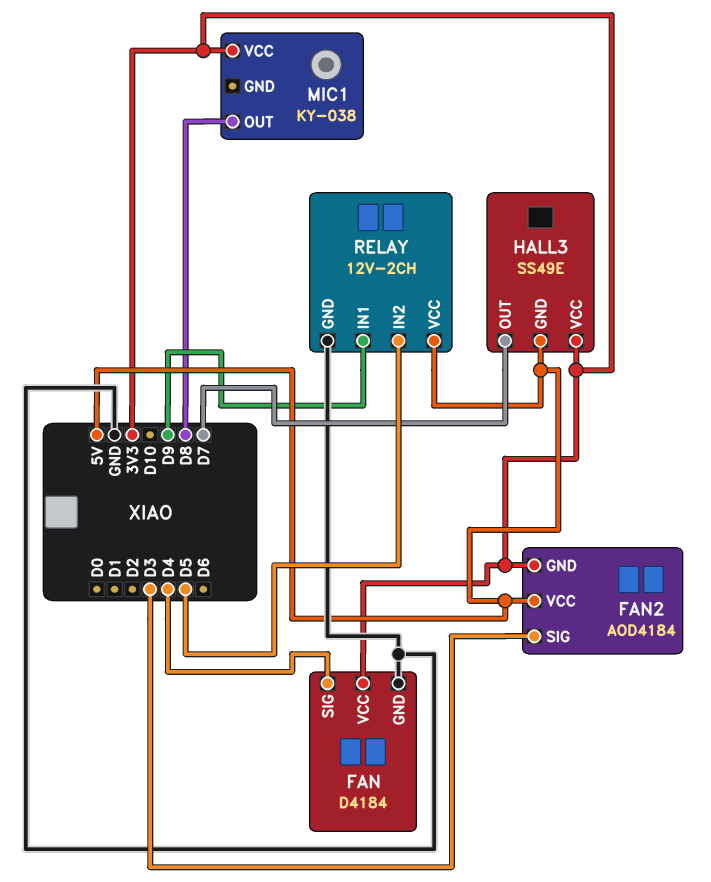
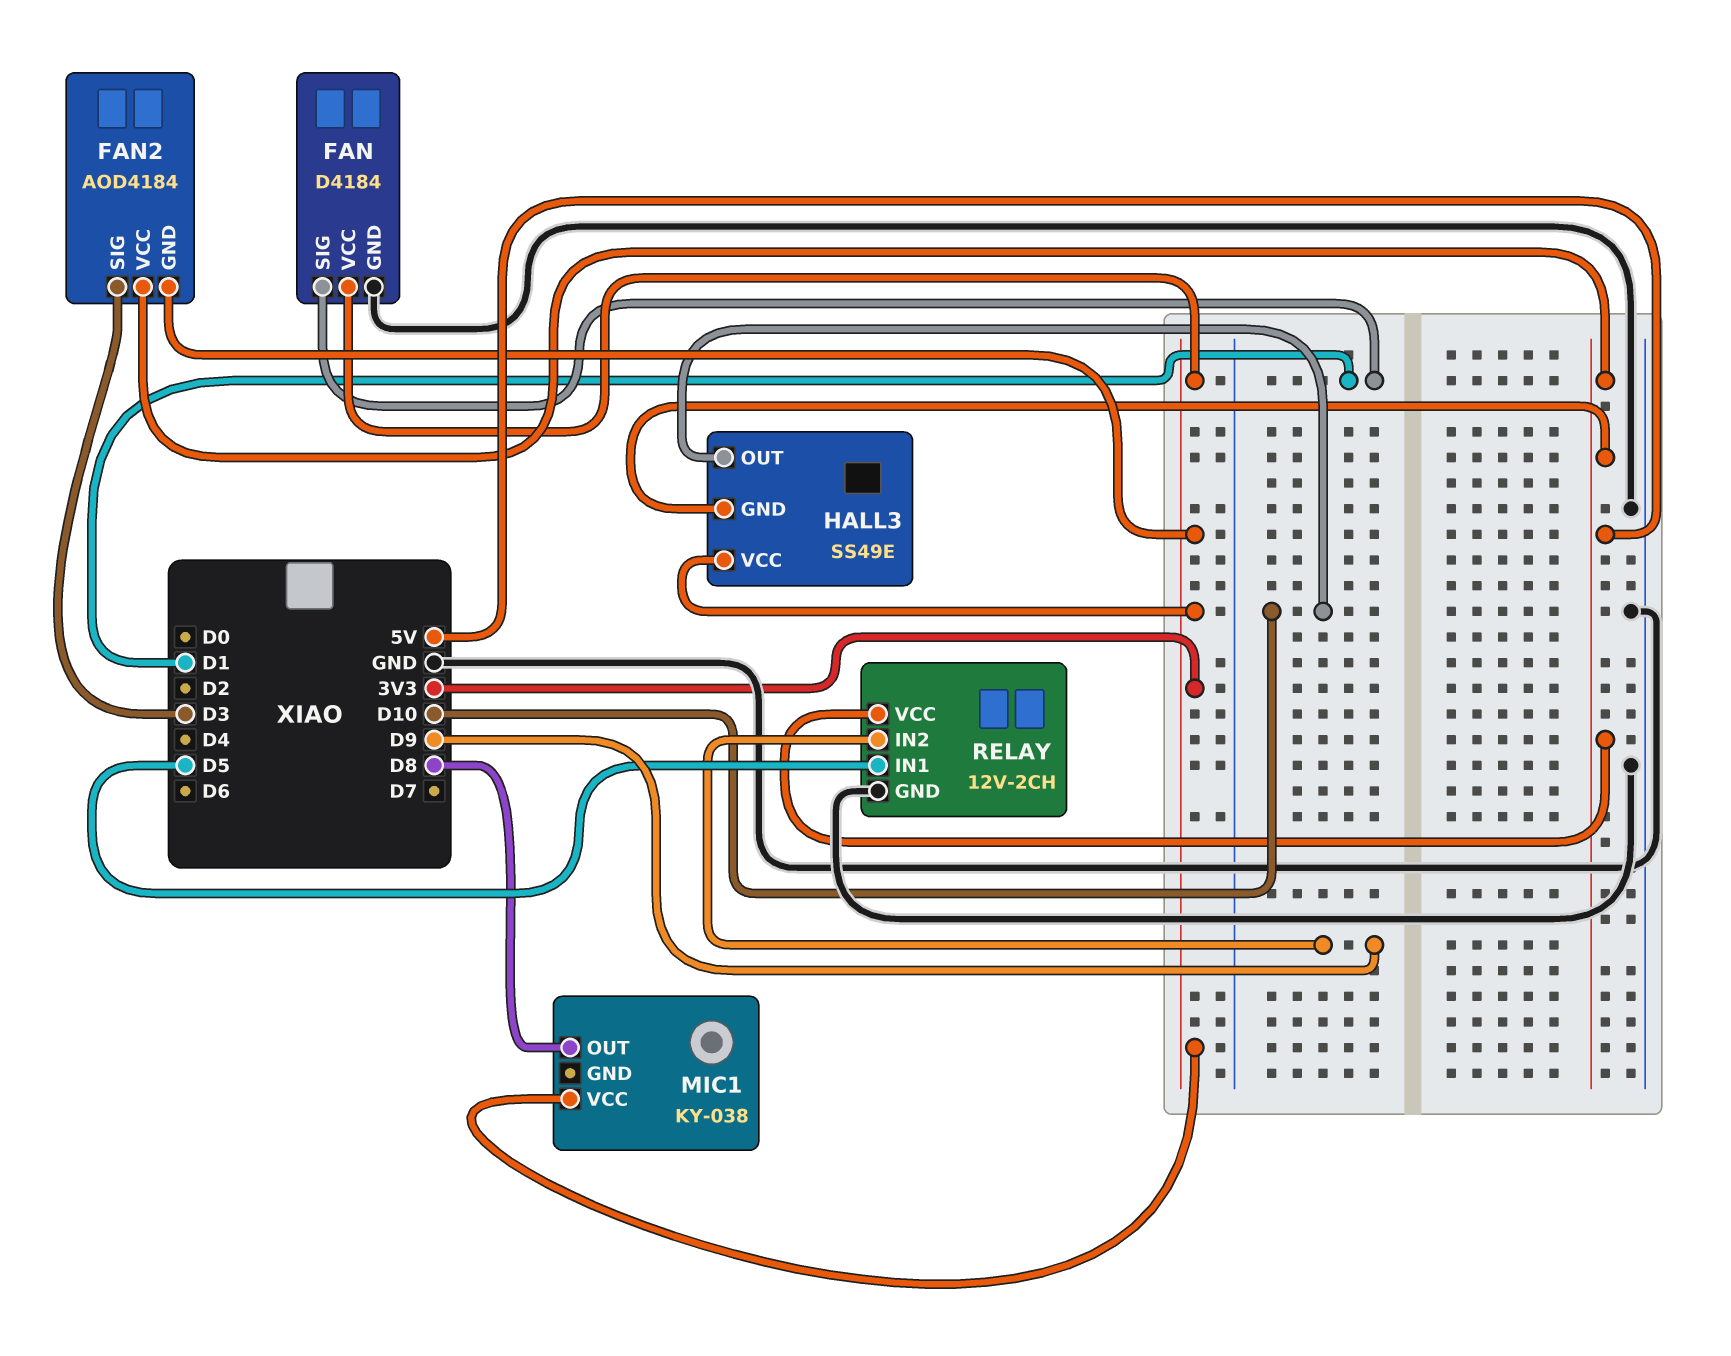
FAN pin SIG: D4 -> D1
HALL3 pin OUT: D7 -> D10
RELAY pin IN1: D9 -> D5
RELAY pin IN2: D5 -> D9

